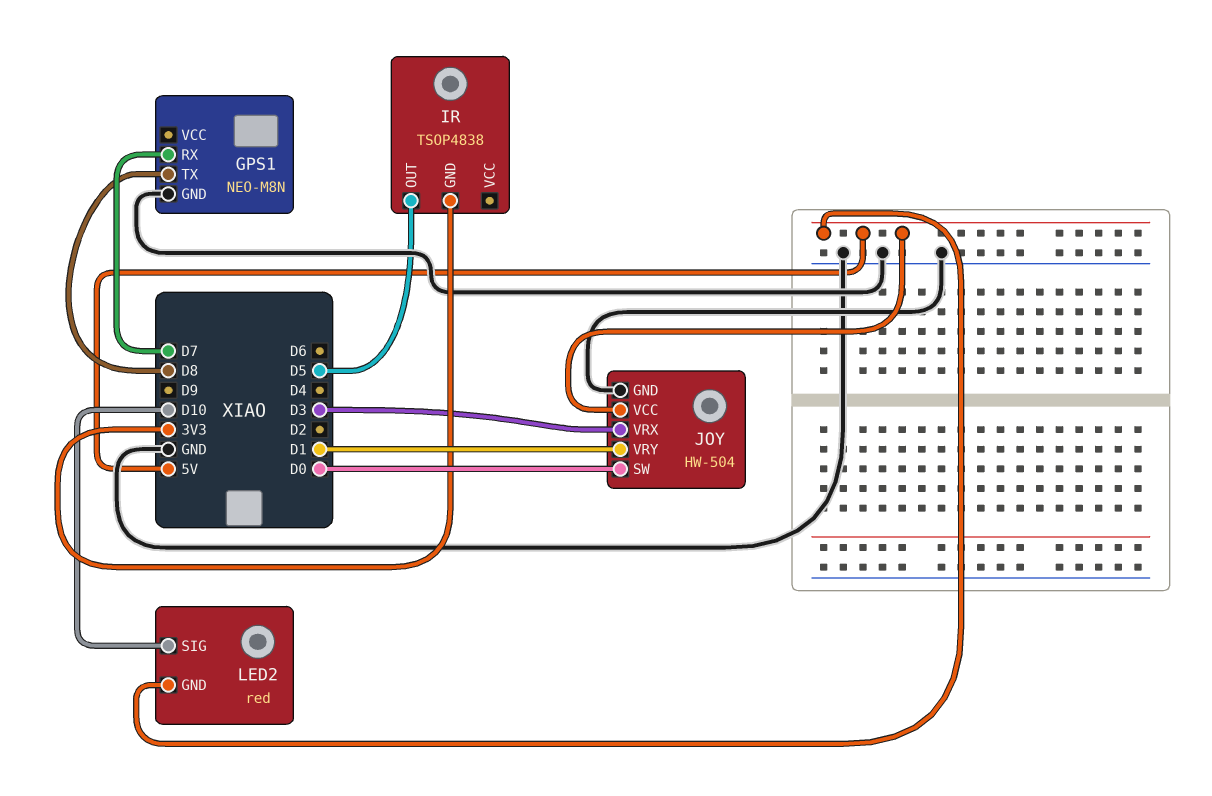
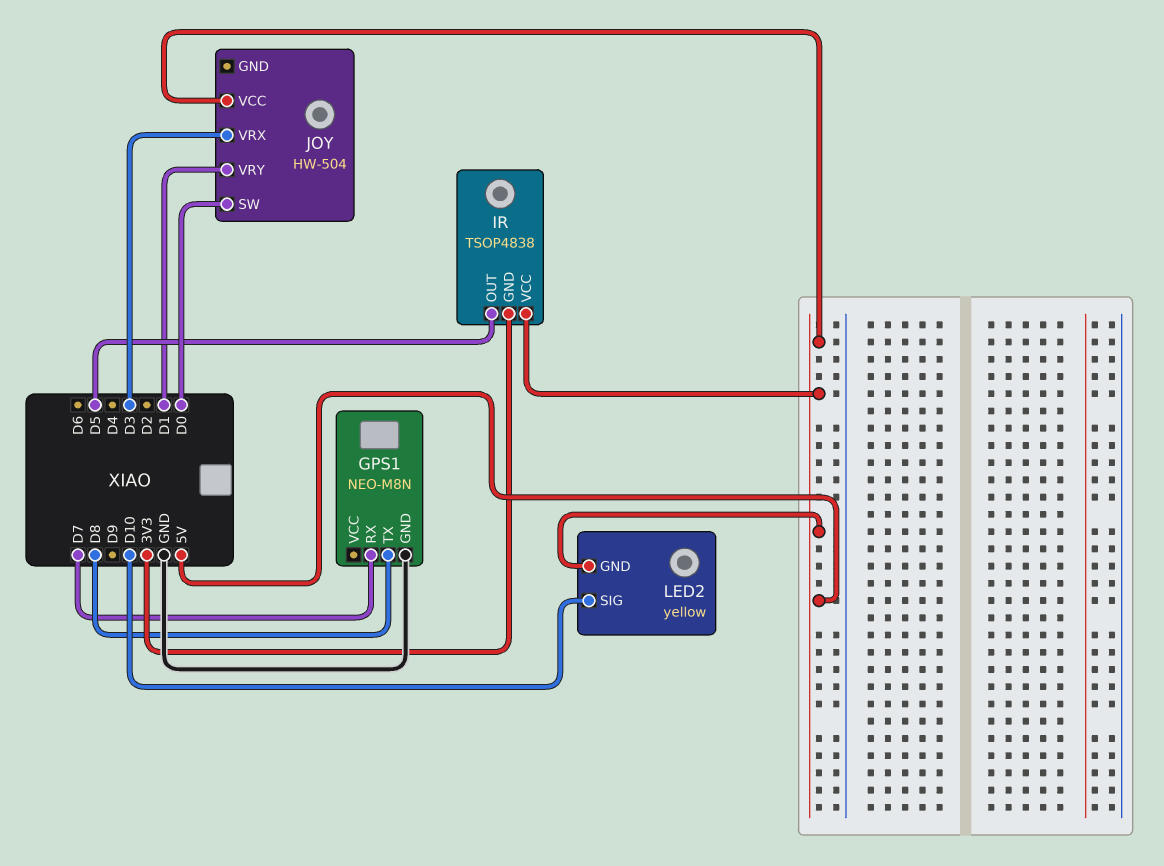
IR pin VCC: none -> 5V
JOY pin GND: GND -> none
LED2: red -> yellow

